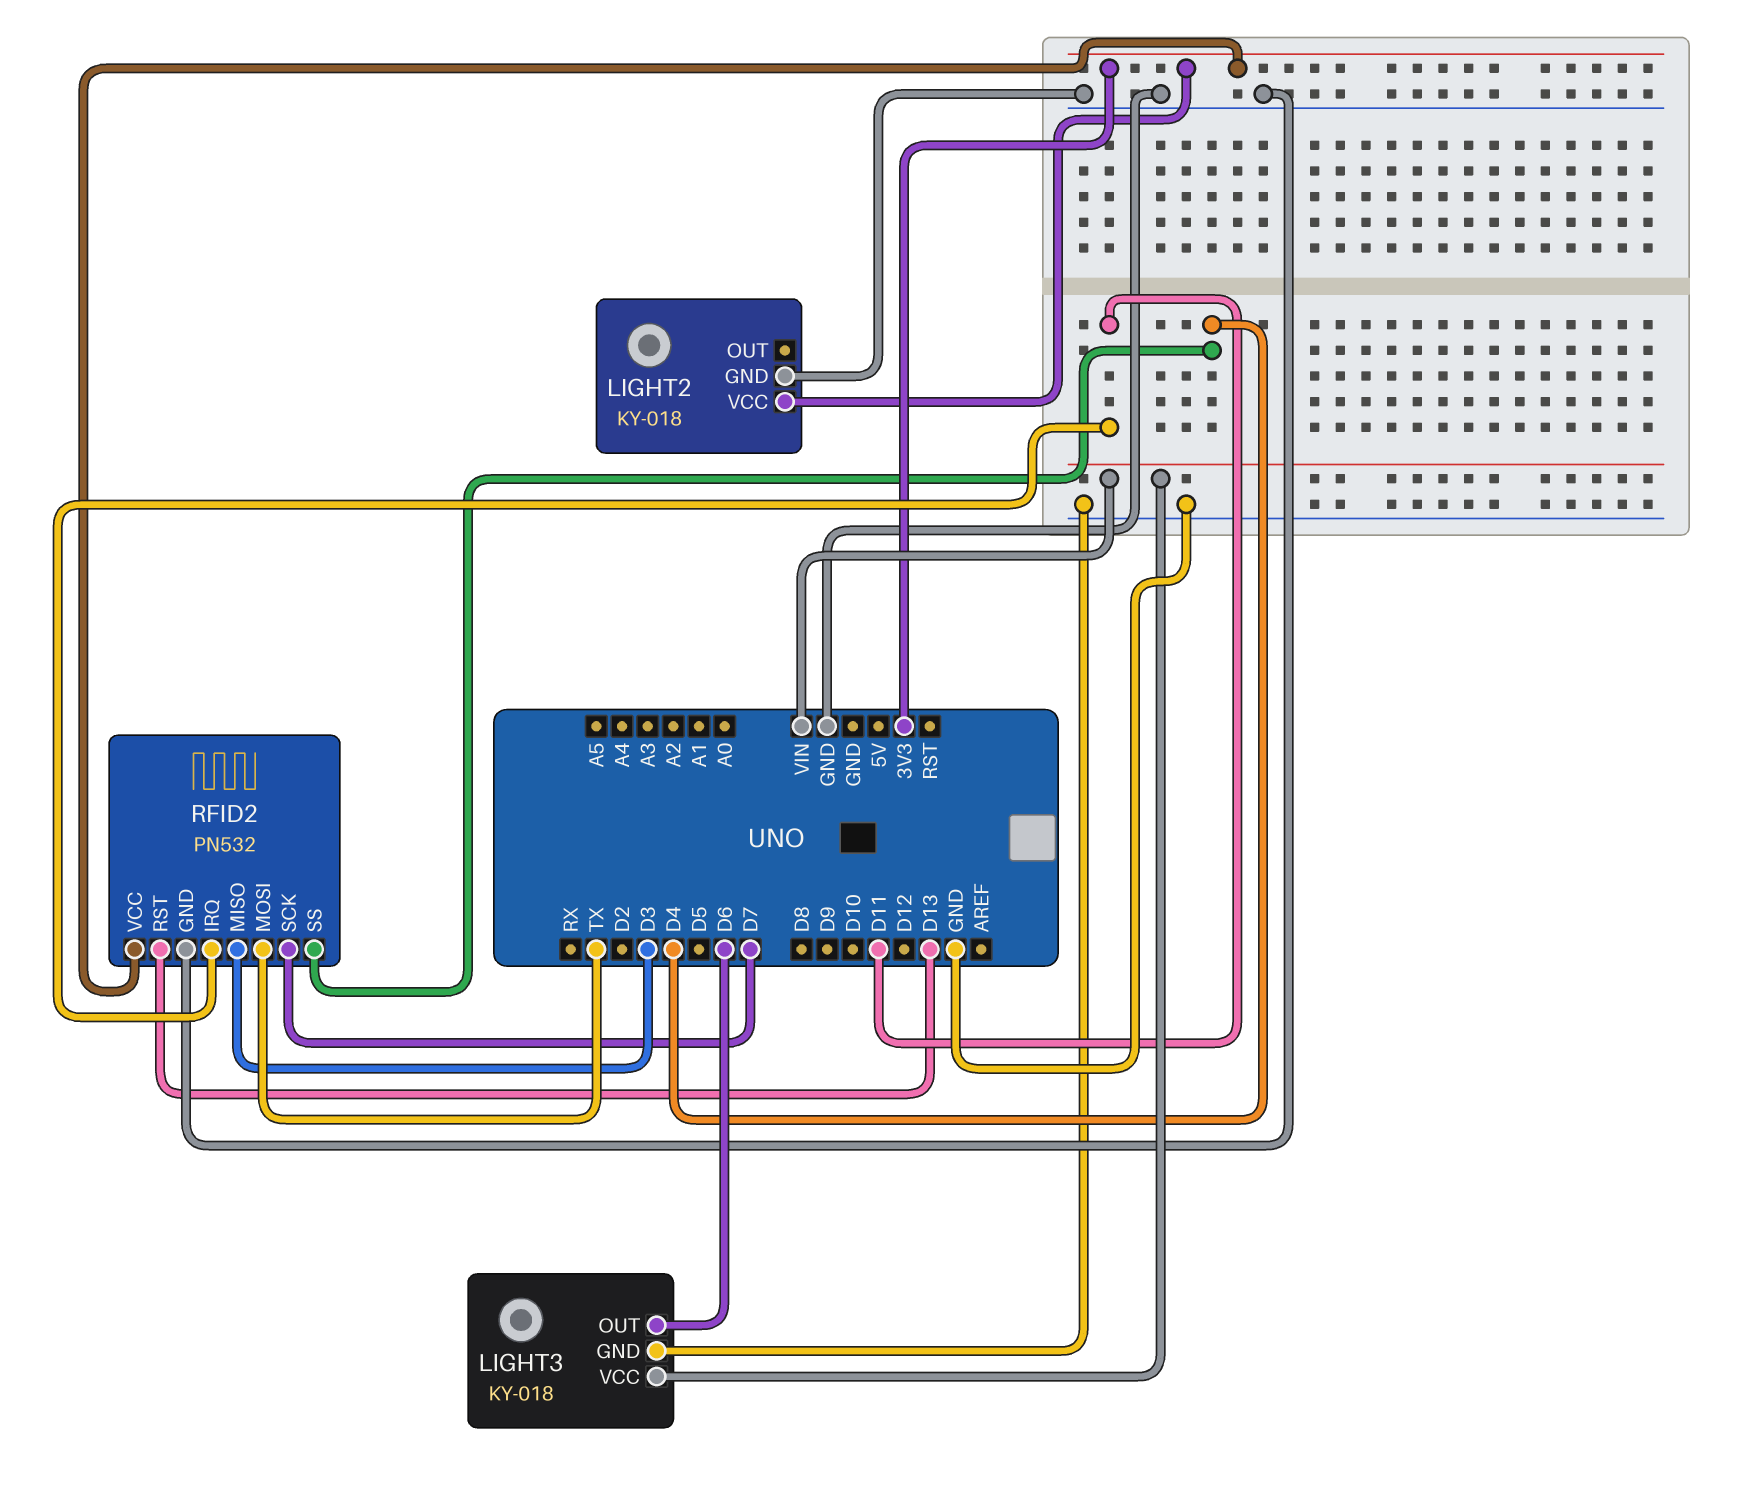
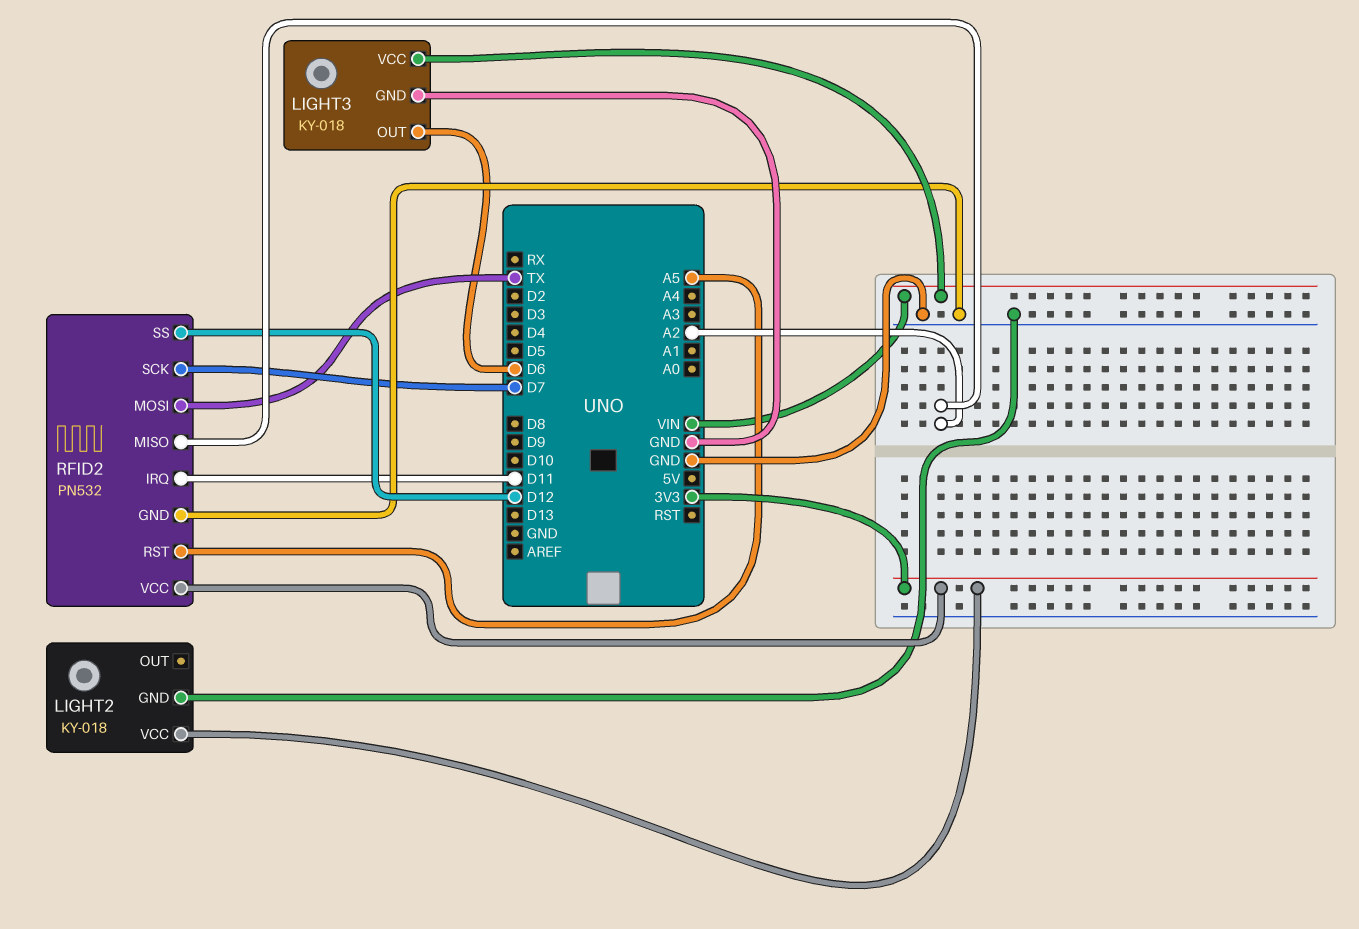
RFID2 pin MISO: D3 -> A2
RFID2 pin RST: D13 -> A5
RFID2 pin SS: D4 -> D12

